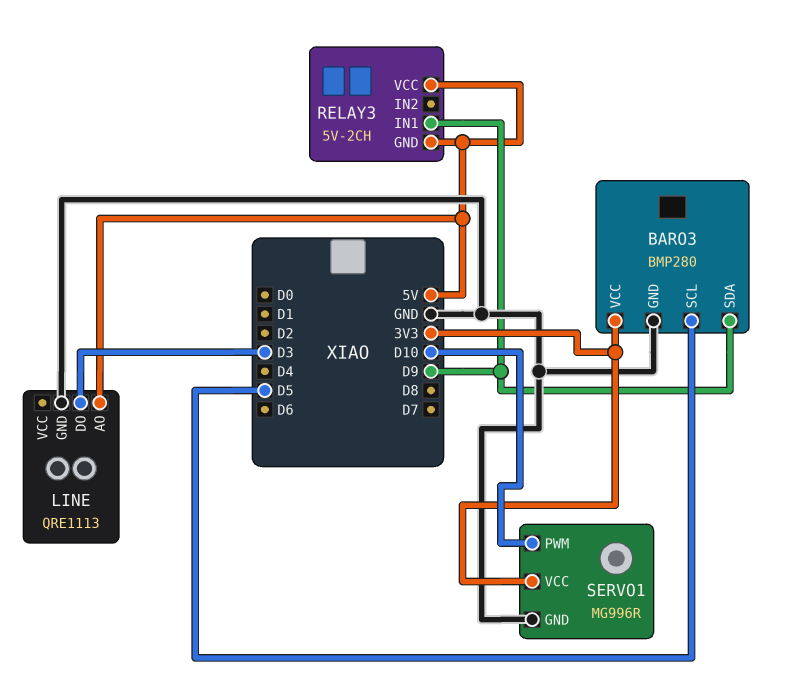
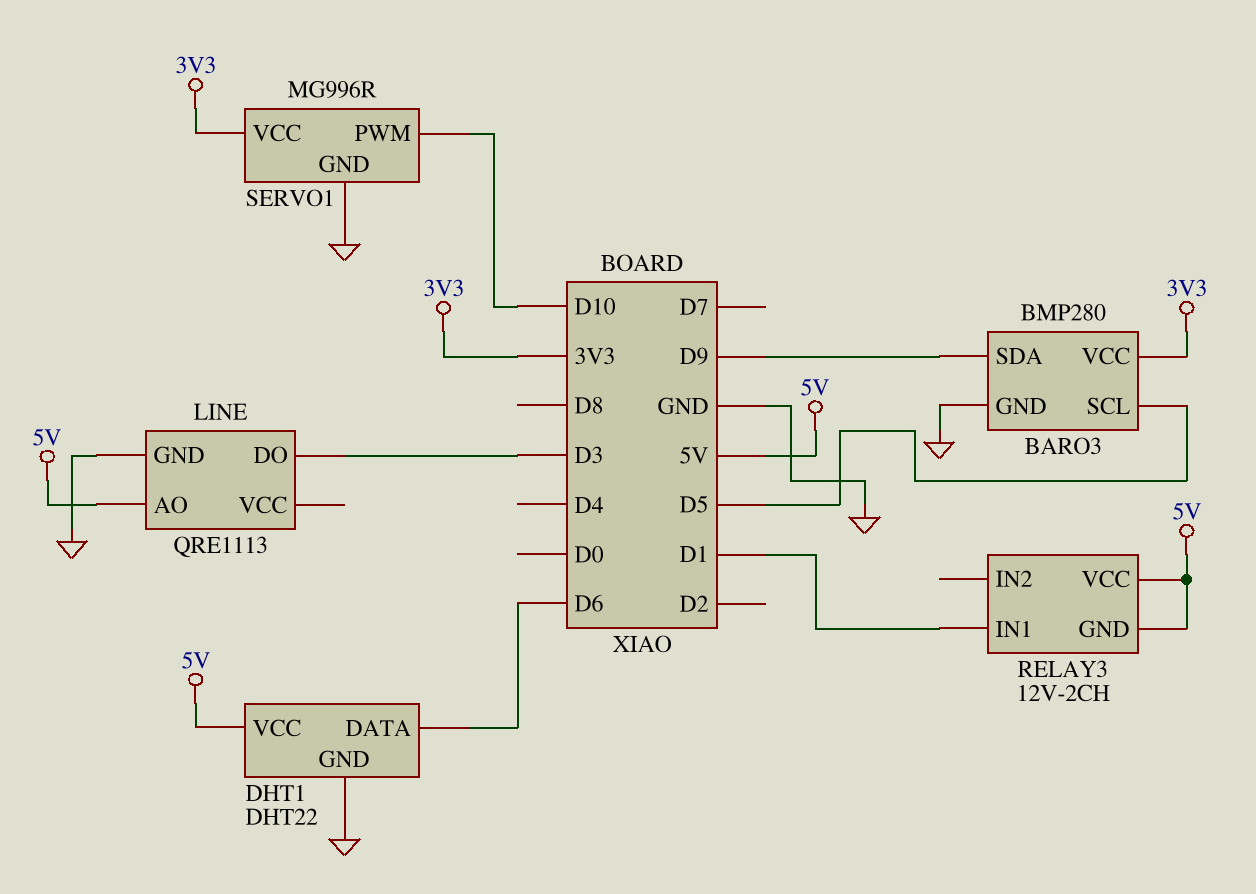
DHT1: none -> DHT22
DHT1 pin DATA: none -> D6
DHT1 pin GND: none -> GND
DHT1 pin VCC: none -> 5V
RELAY3: 5V-2CH -> 12V-2CH
RELAY3 pin IN1: D9 -> D1

